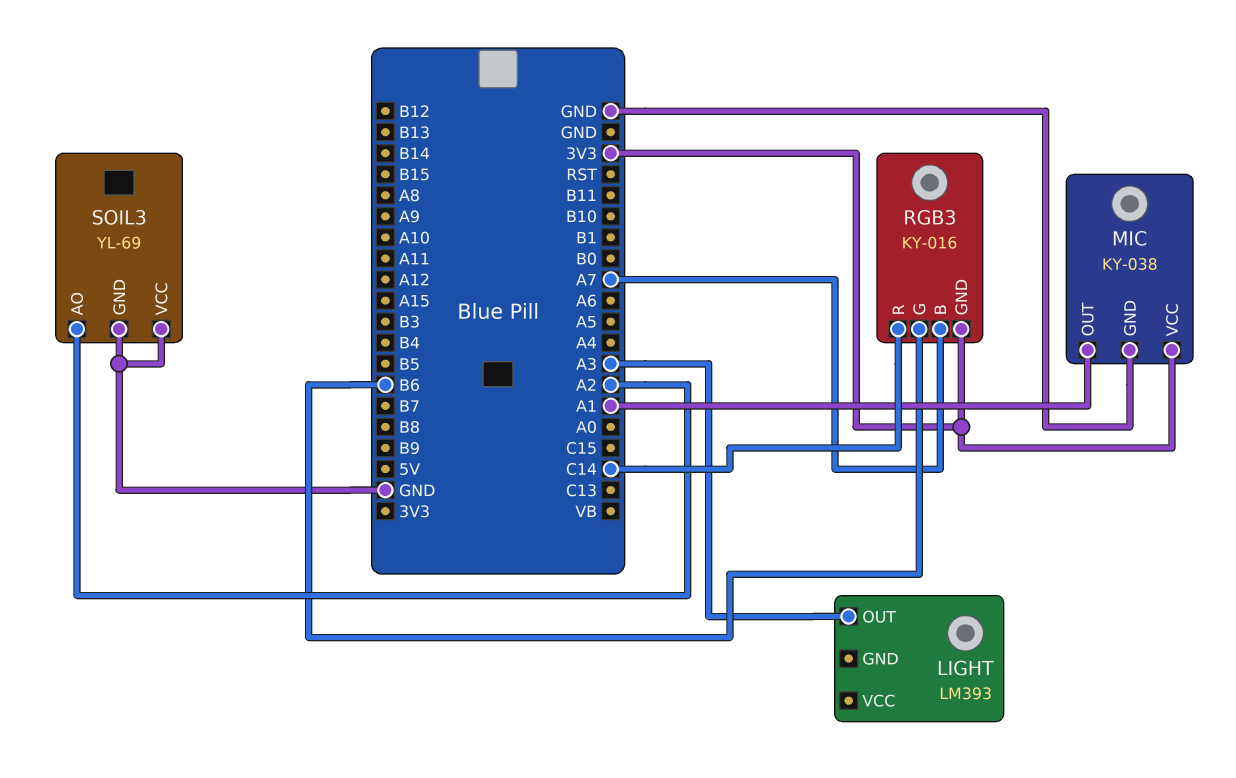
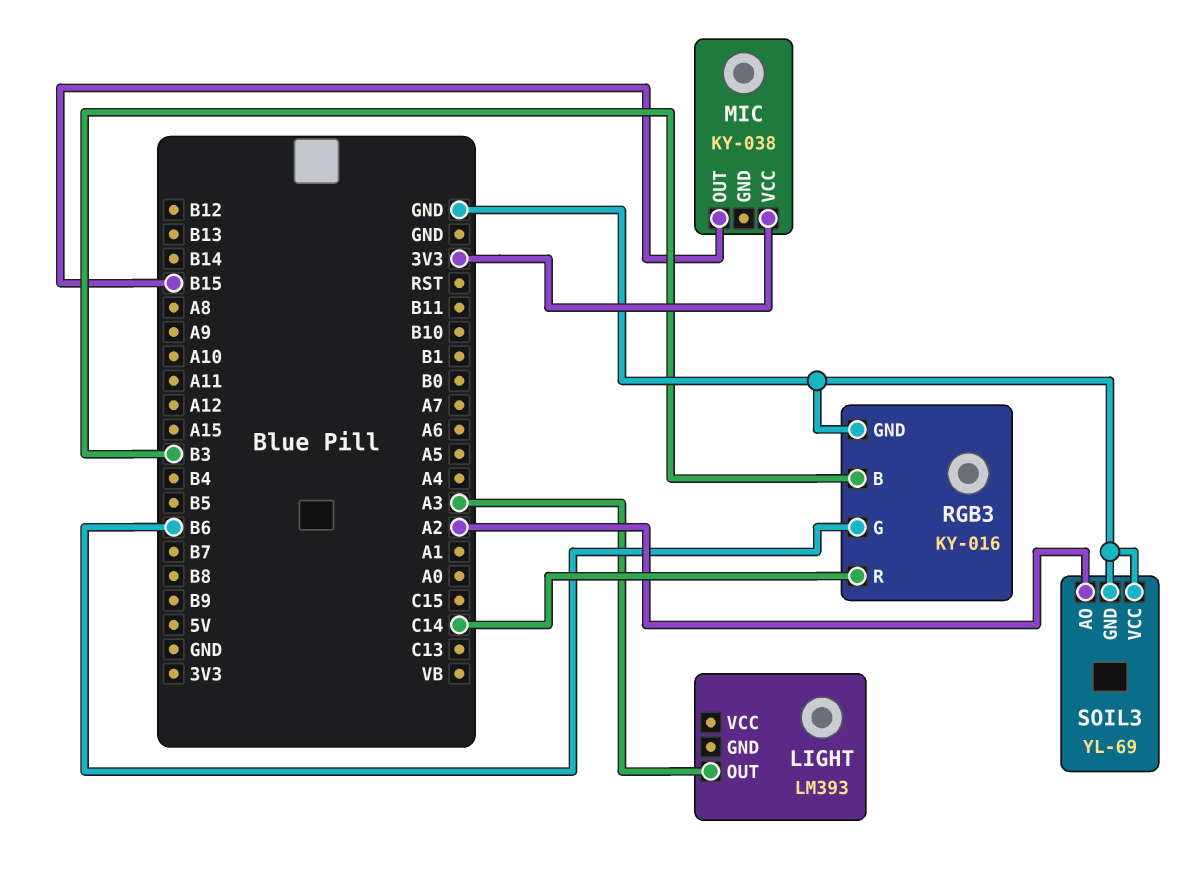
MIC pin GND: GND -> none
MIC pin OUT: A1 -> B15
RGB3 pin B: A7 -> B3
RGB3 pin GND: 3V3 -> GND

